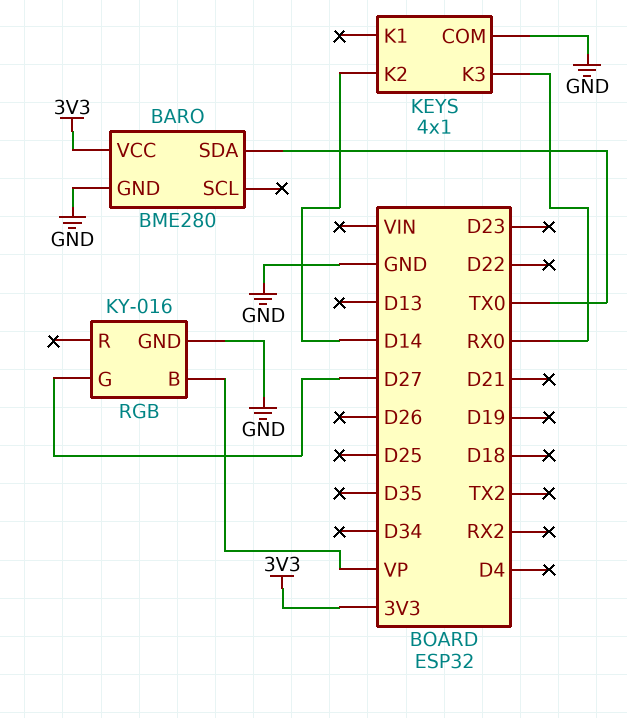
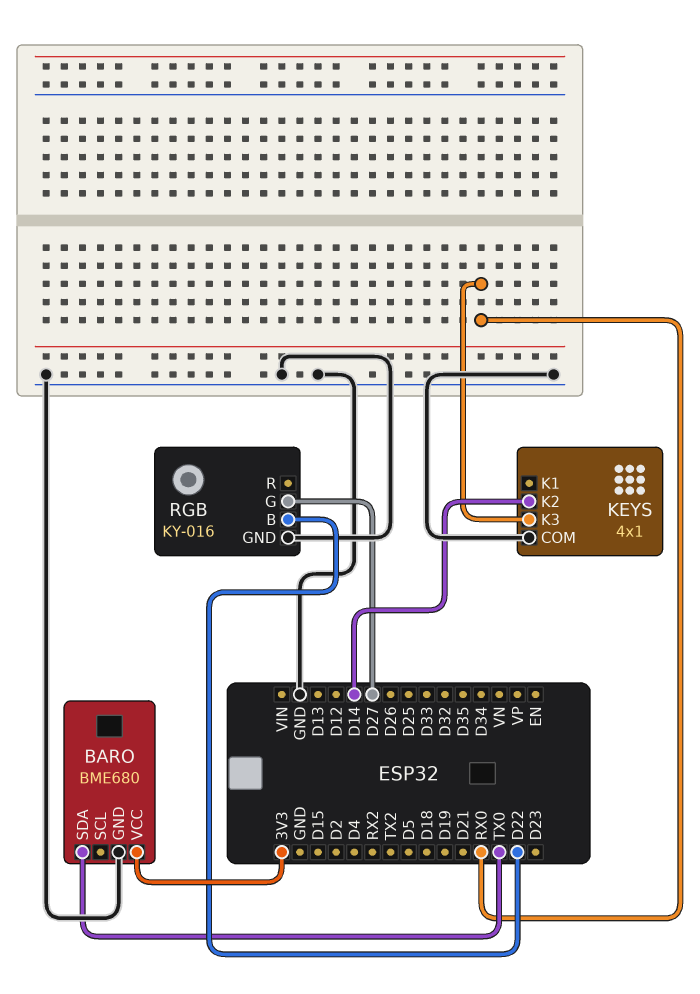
BARO: BME280 -> BME680
RGB pin B: VP -> D22

